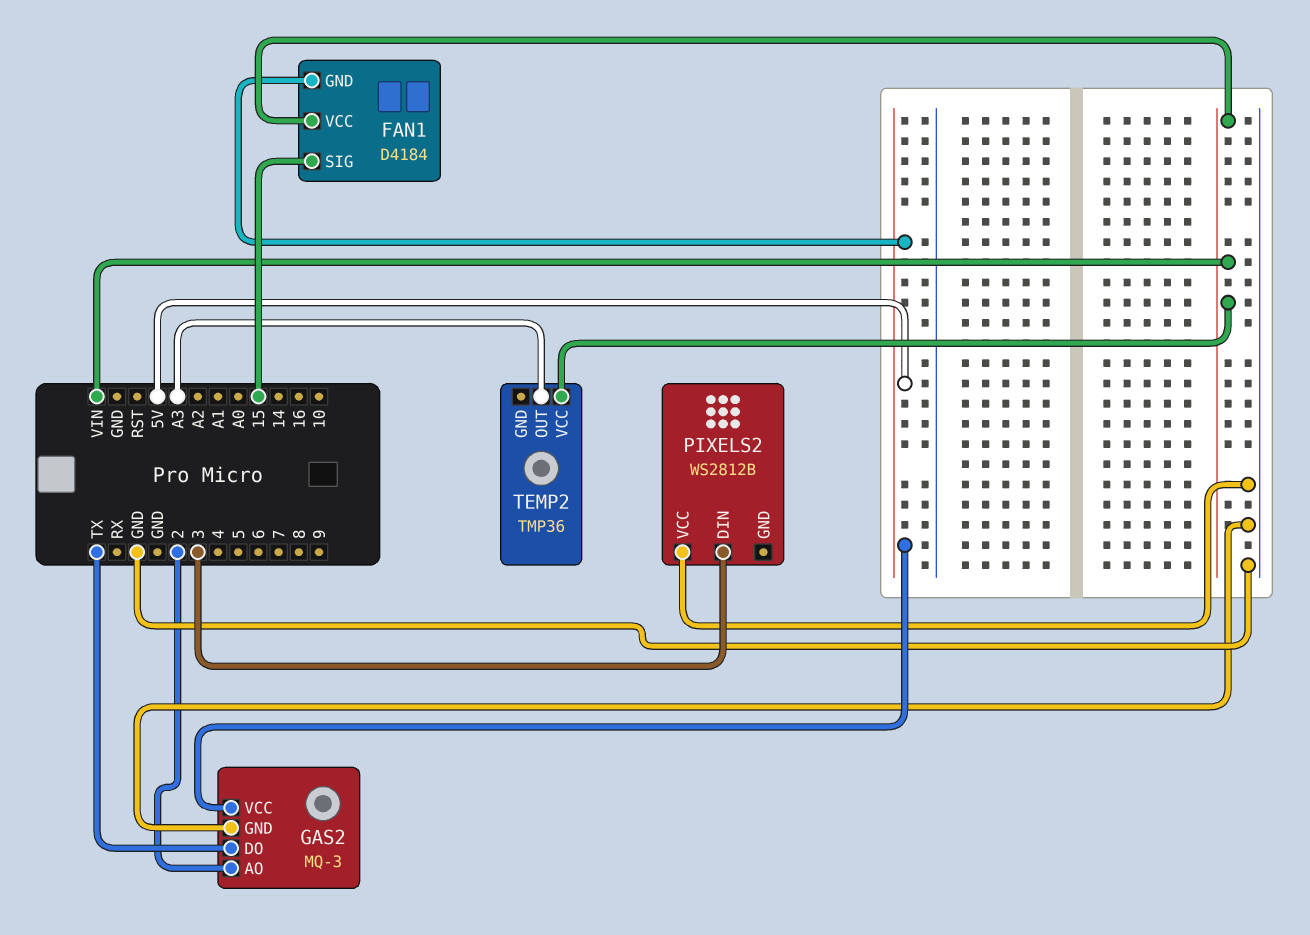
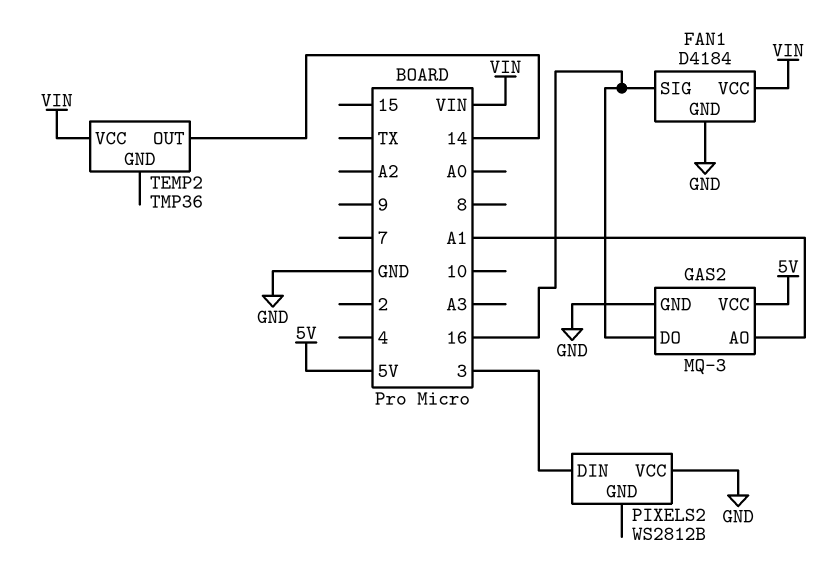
FAN1 pin GND: 5V -> GND
FAN1 pin SIG: 15 -> 16
GAS2 pin AO: 2 -> A1
GAS2 pin DO: TX -> 16
TEMP2 pin OUT: A3 -> 14

